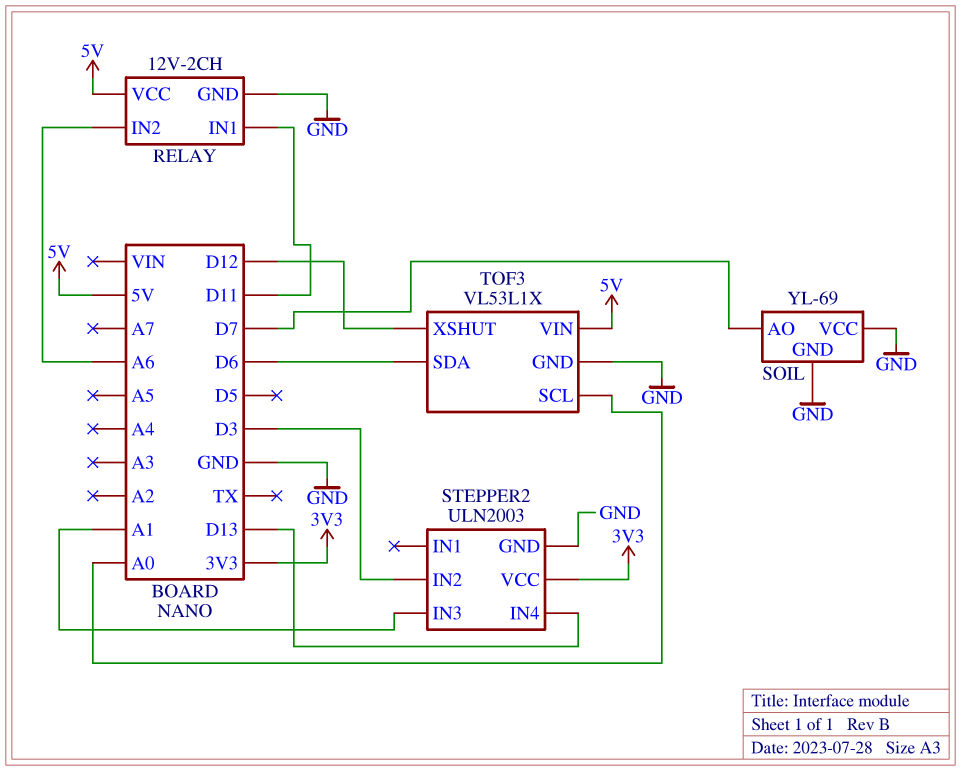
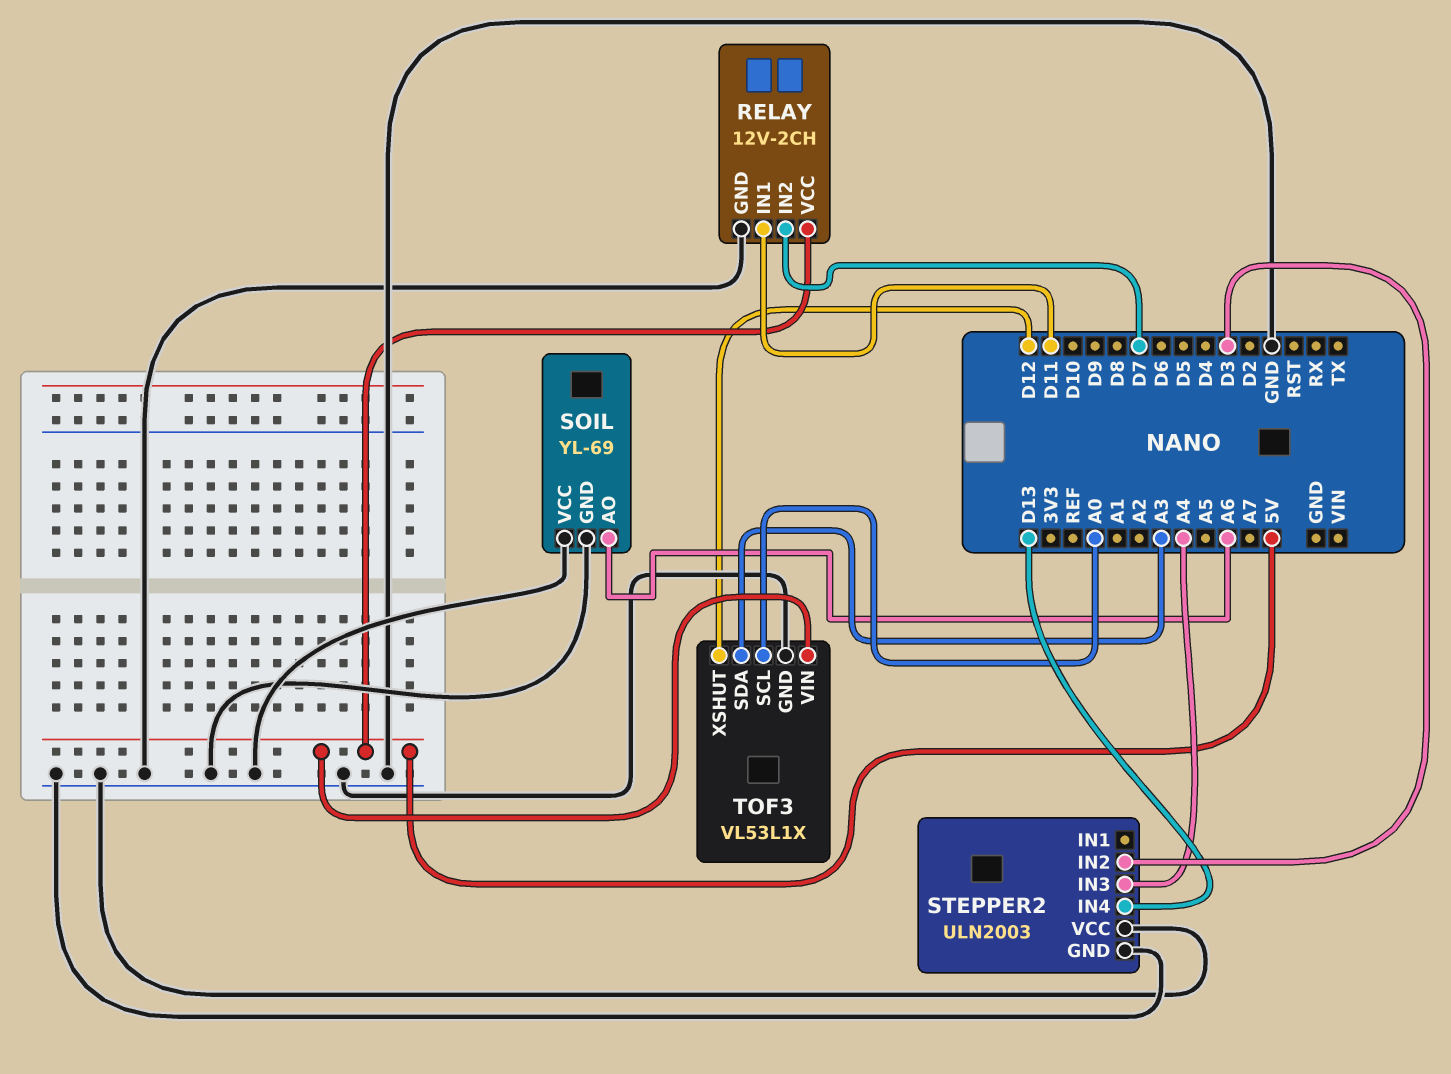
RELAY pin IN2: A6 -> D7
SOIL pin AO: D7 -> A6
STEPPER2 pin IN3: A1 -> A4
STEPPER2 pin VCC: 3V3 -> GND
TOF3 pin SDA: D6 -> A3

